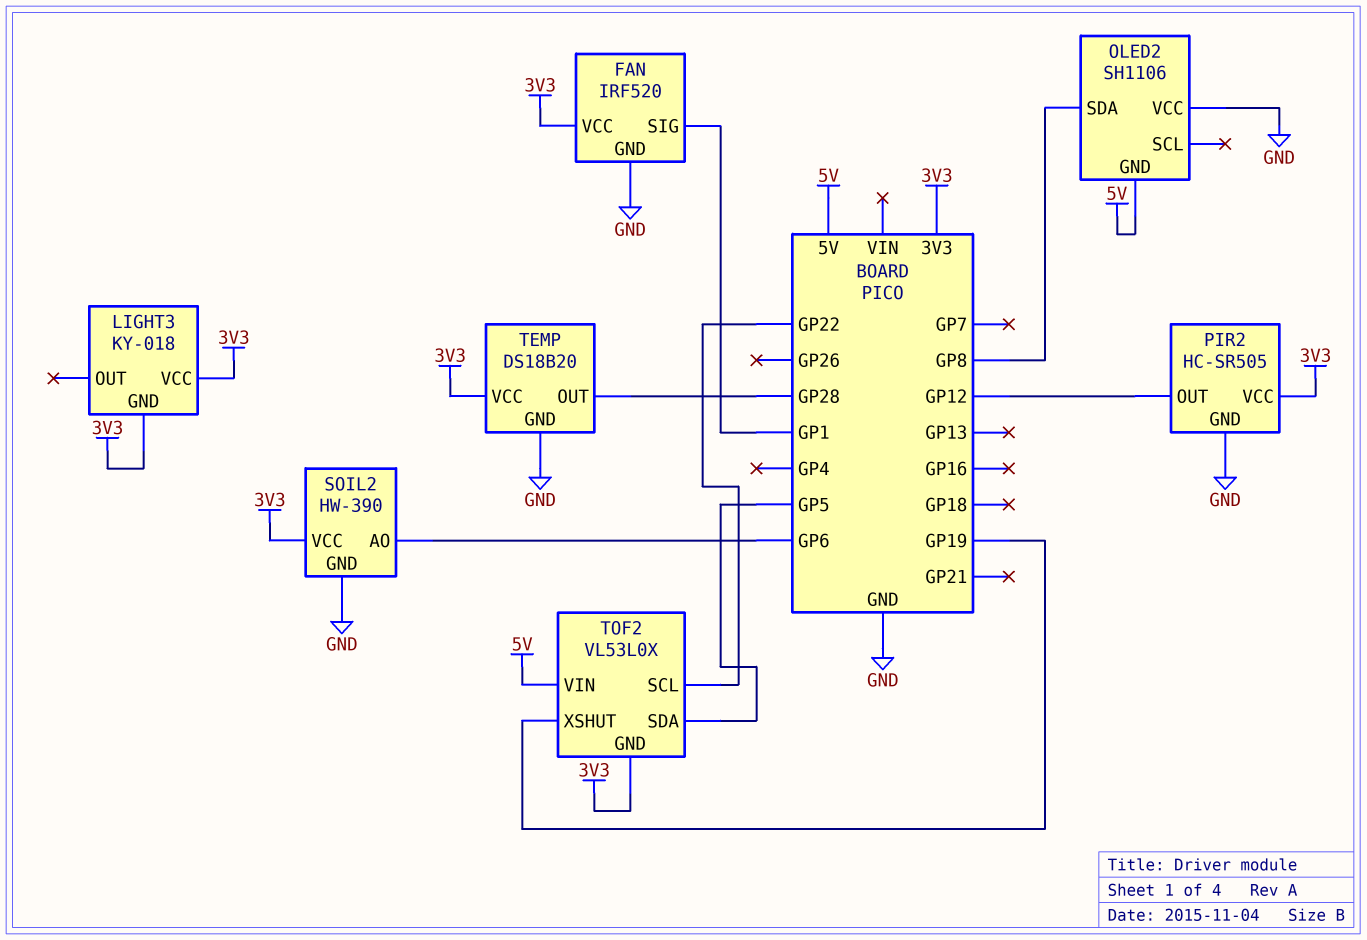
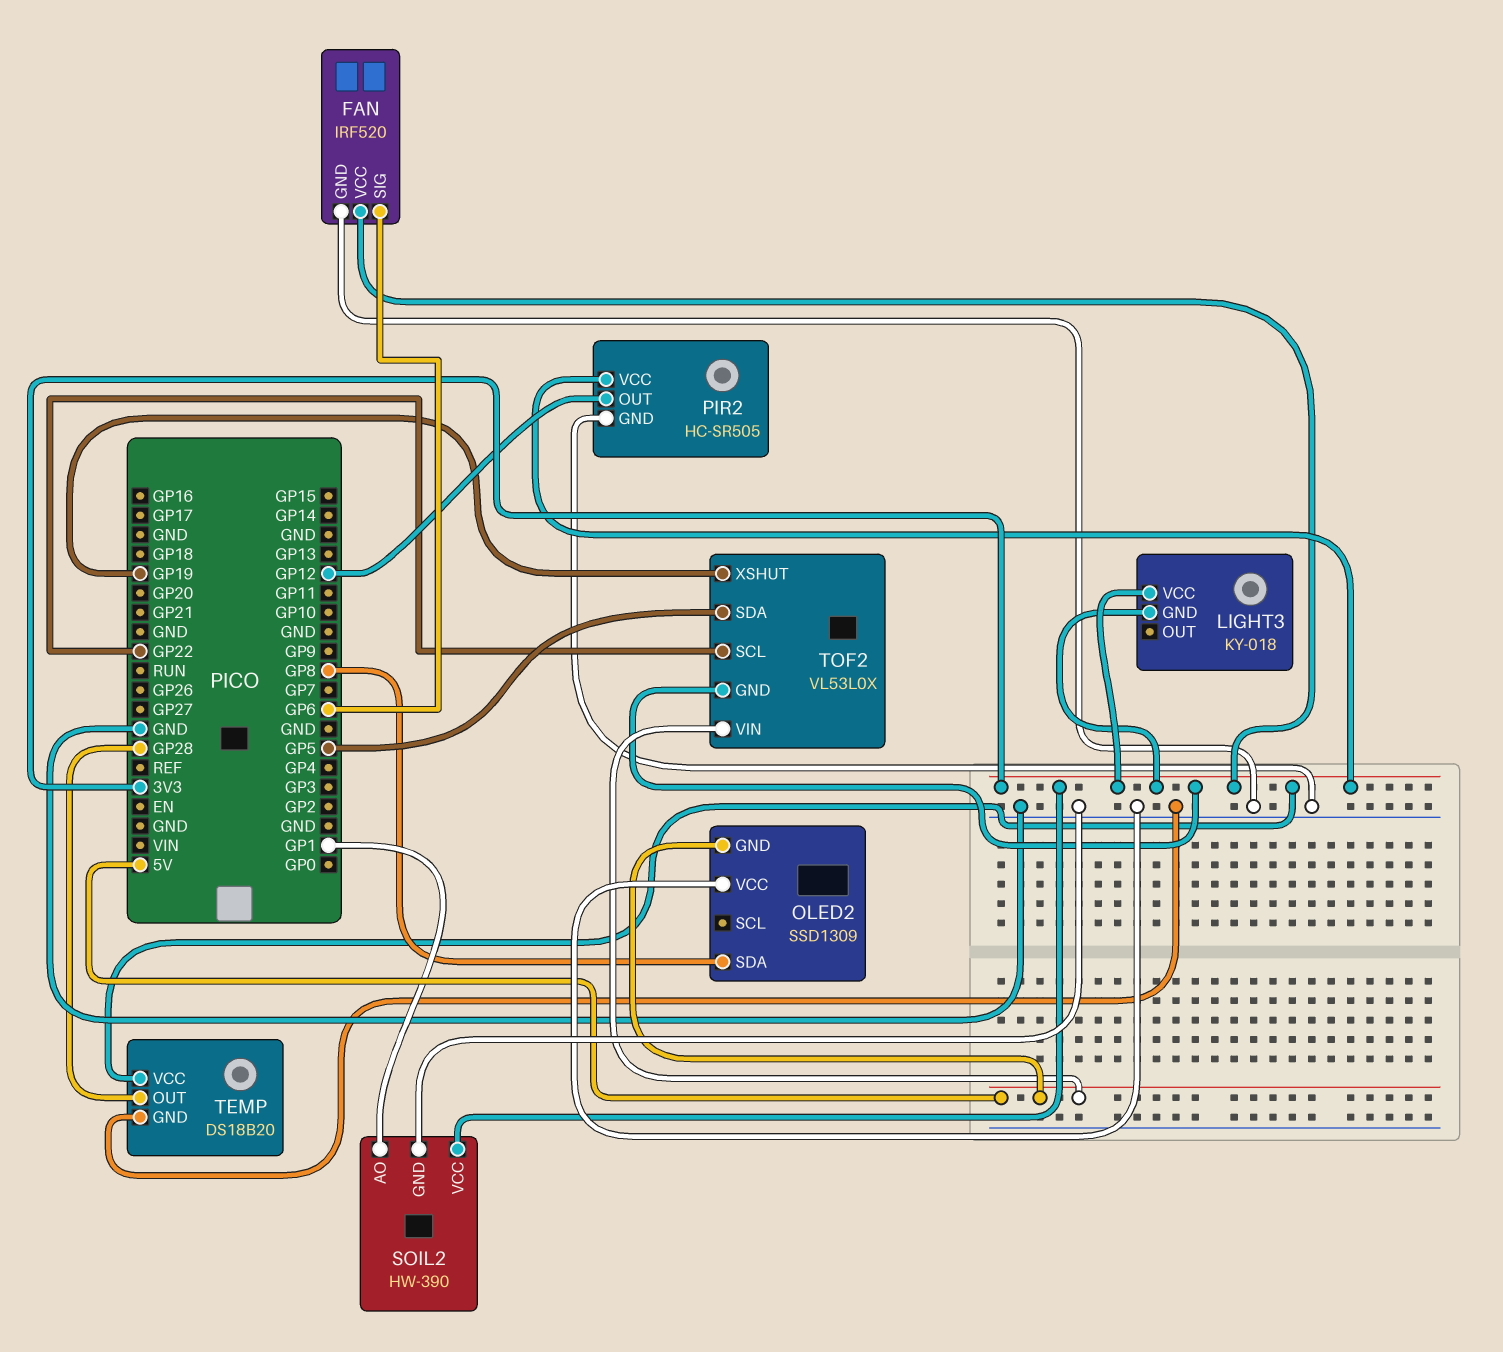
FAN pin SIG: GP1 -> GP6
OLED2: SH1106 -> SSD1309
SOIL2 pin AO: GP6 -> GP1

